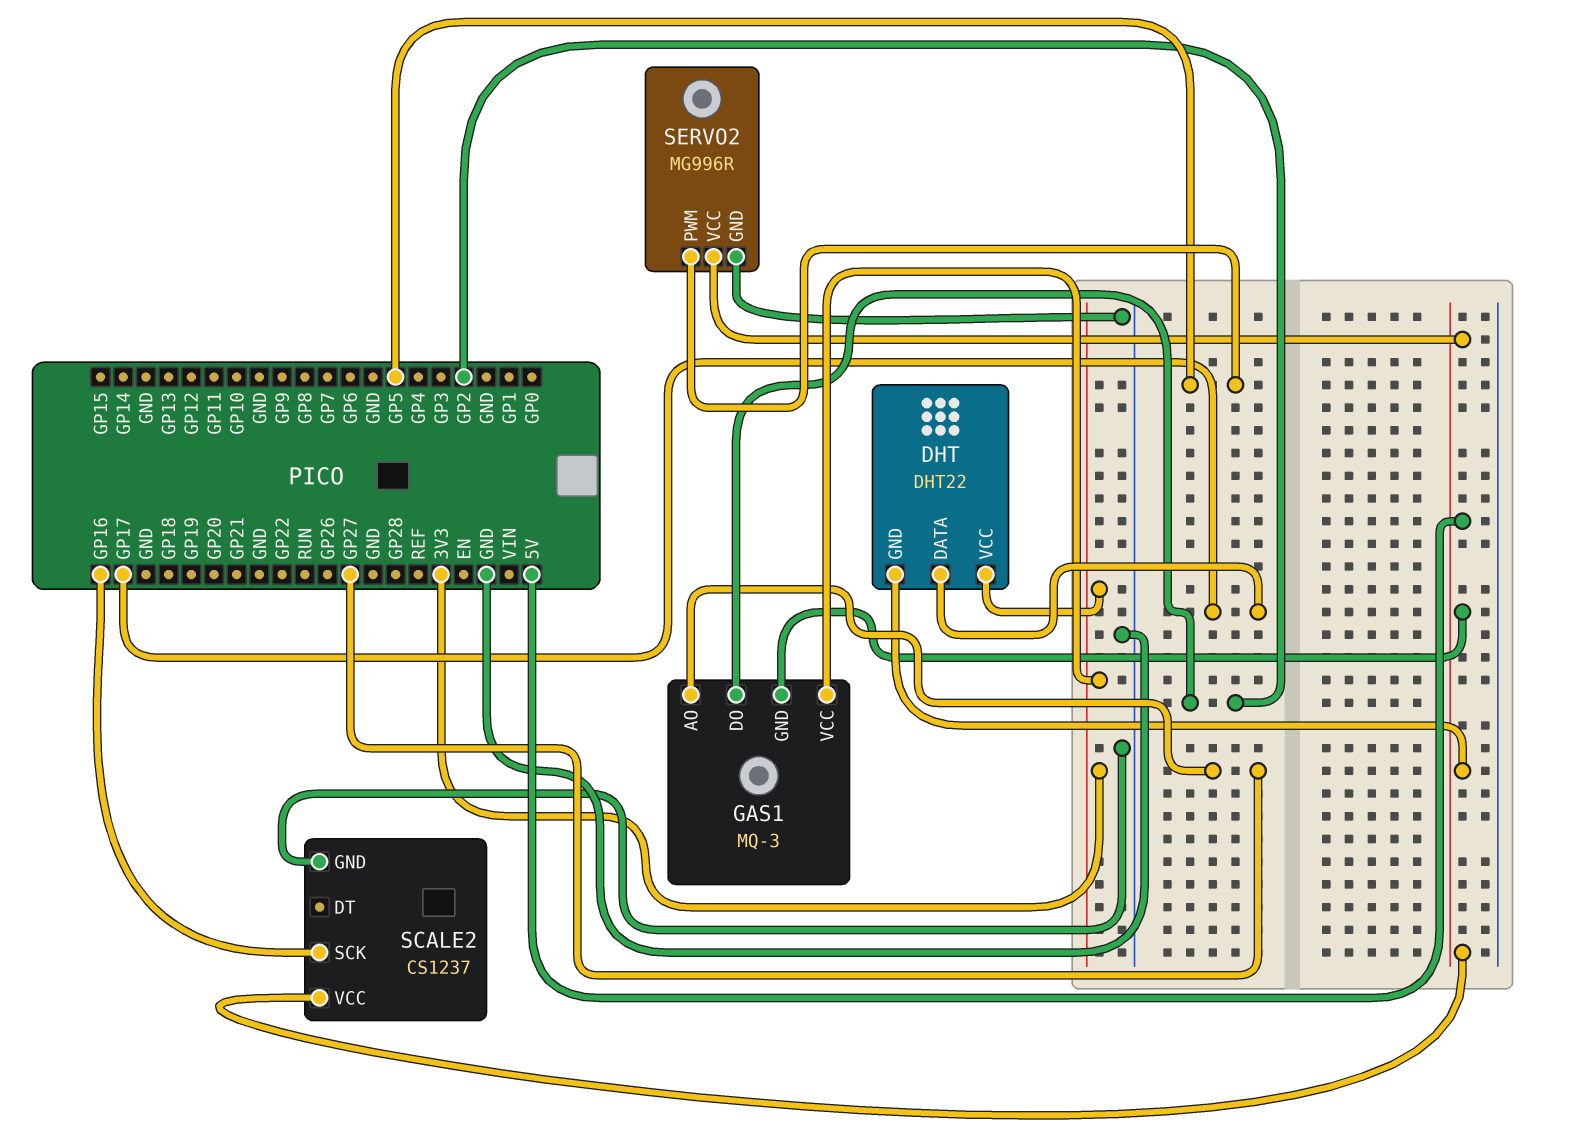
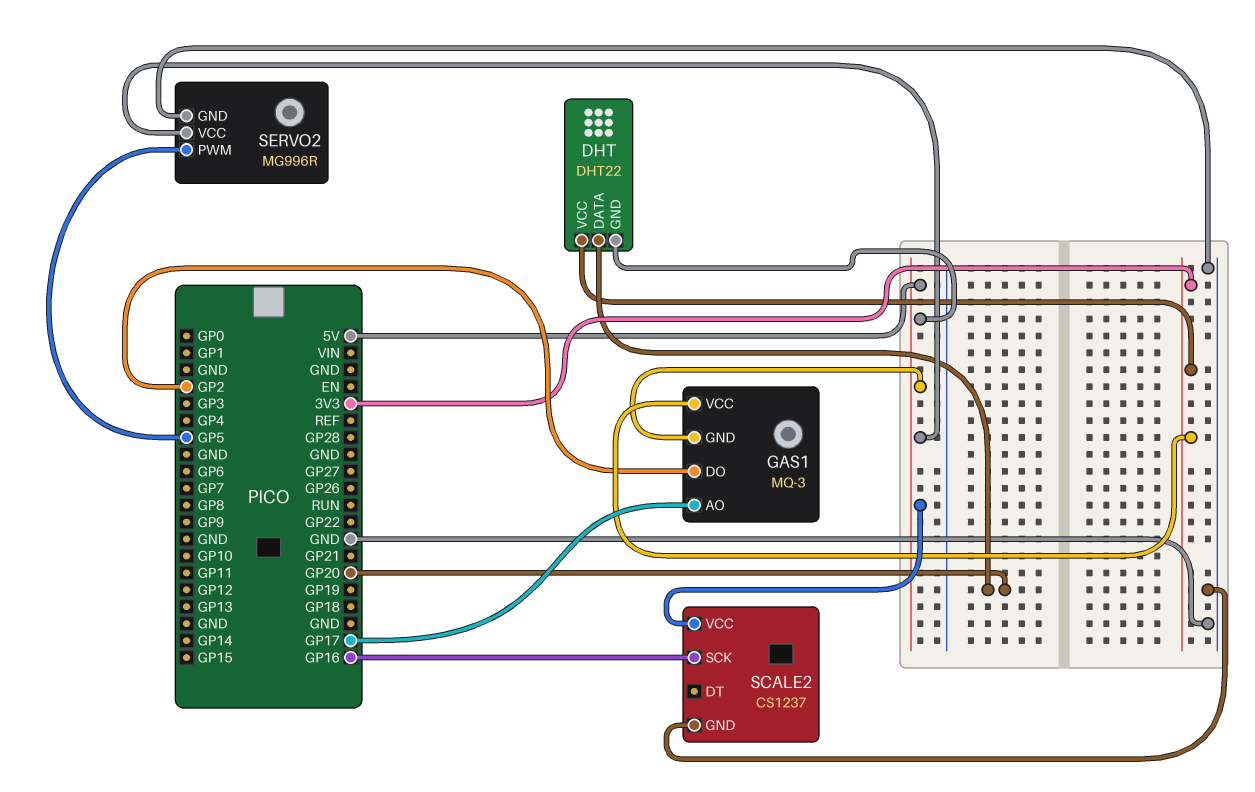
DHT pin DATA: GP17 -> GP20
GAS1 pin AO: GP27 -> GP17

